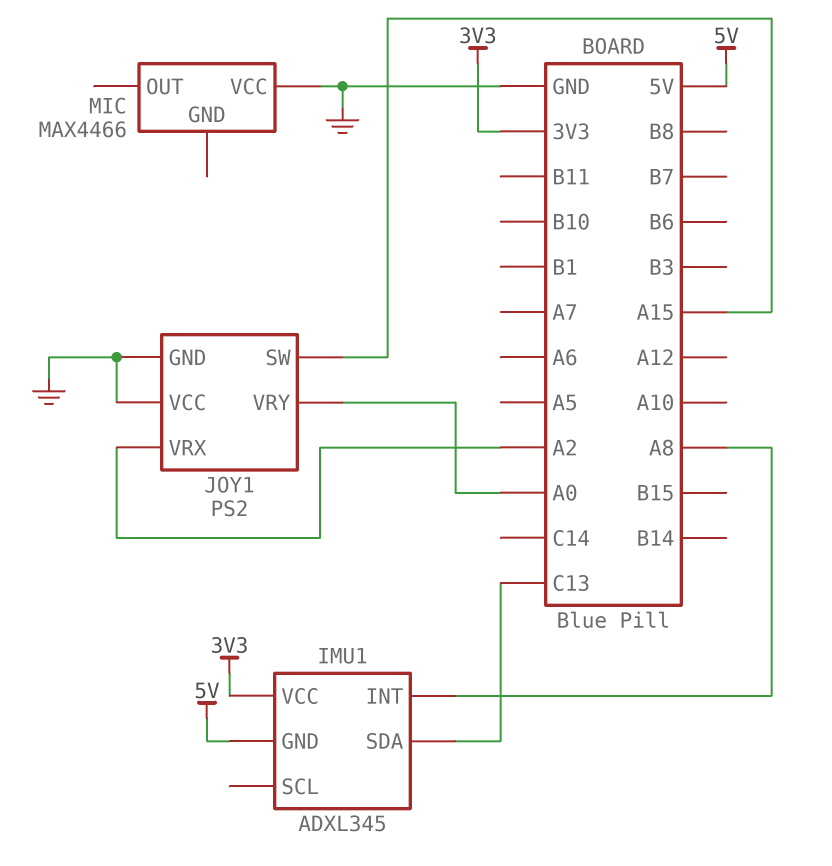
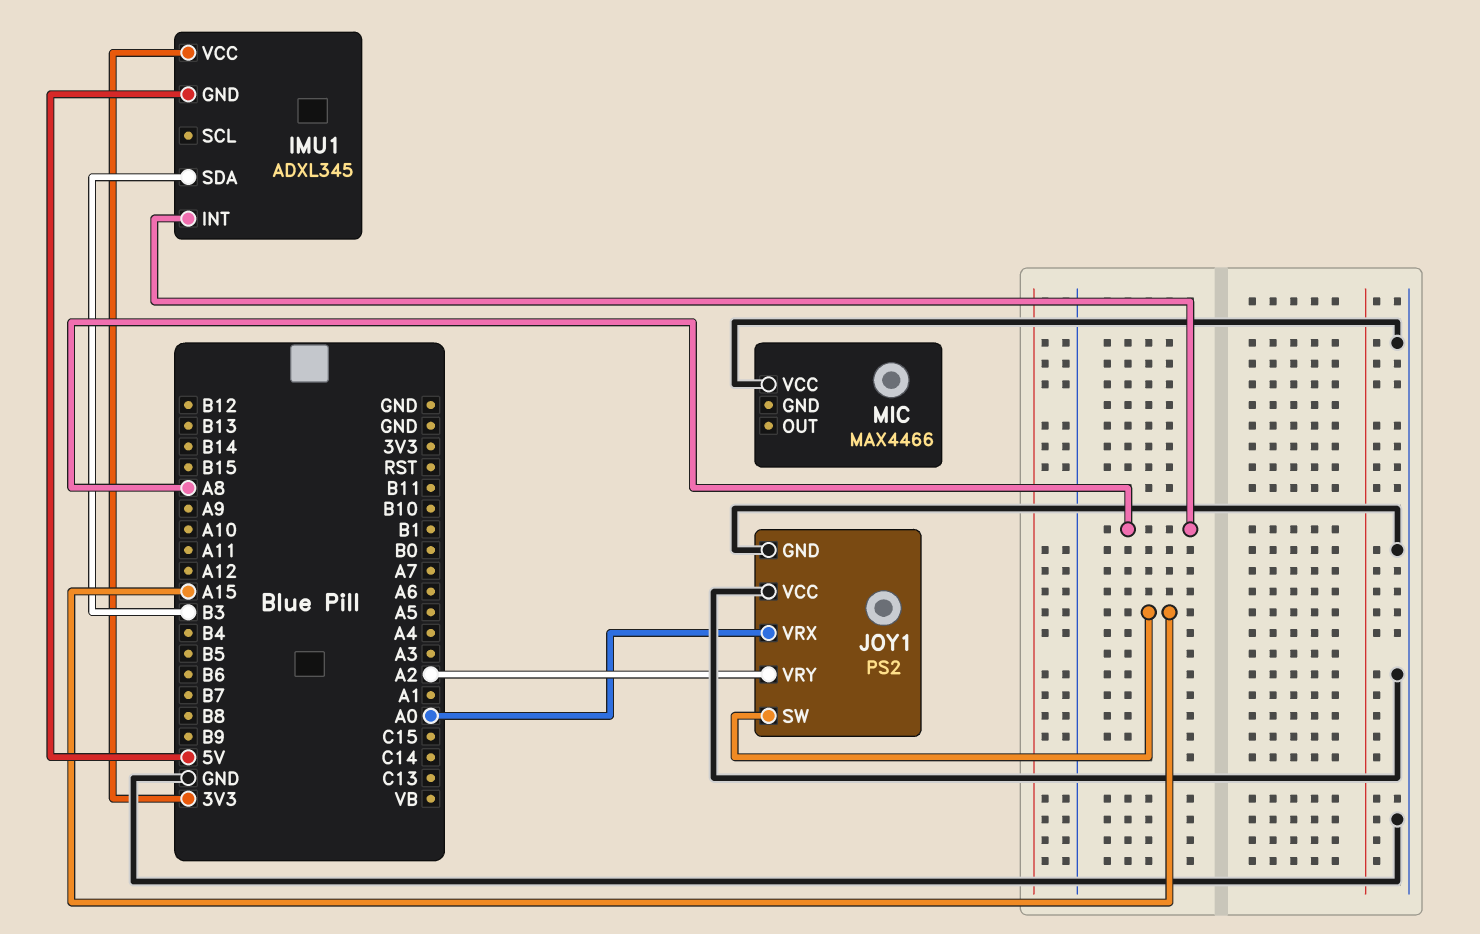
IMU1 pin SDA: C13 -> B3
JOY1 pin VRX: A2 -> A0
JOY1 pin VRY: A0 -> A2

